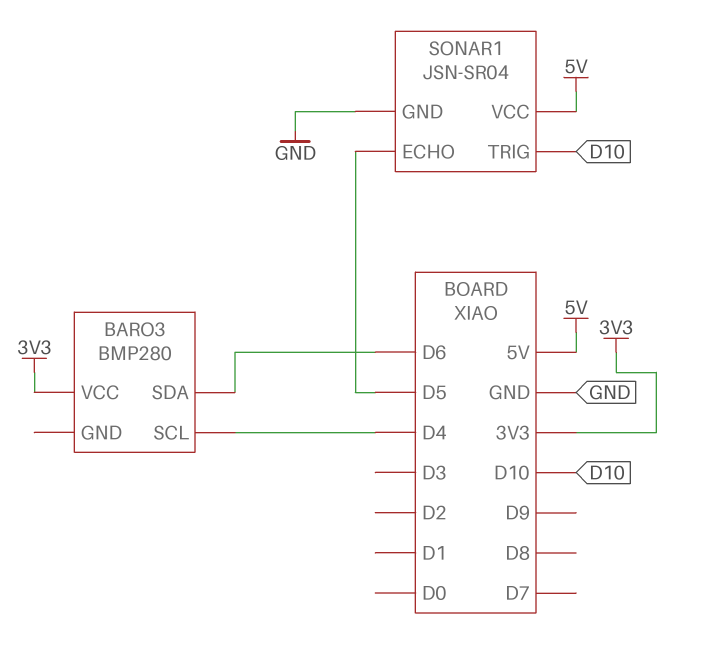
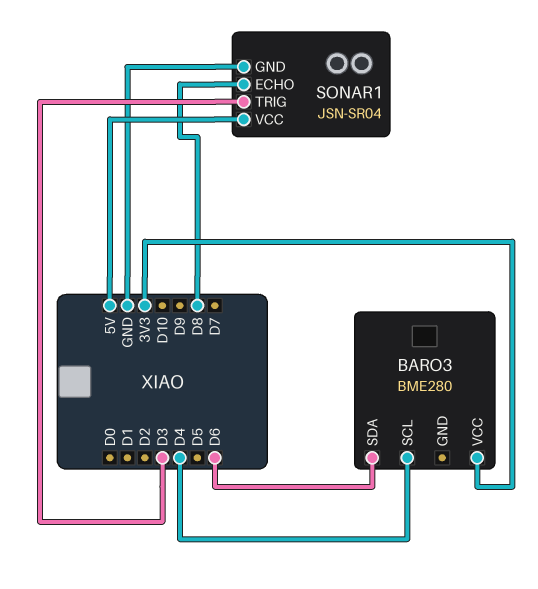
BARO3: BMP280 -> BME280
SONAR1 pin ECHO: D5 -> D8
SONAR1 pin TRIG: D10 -> D3

